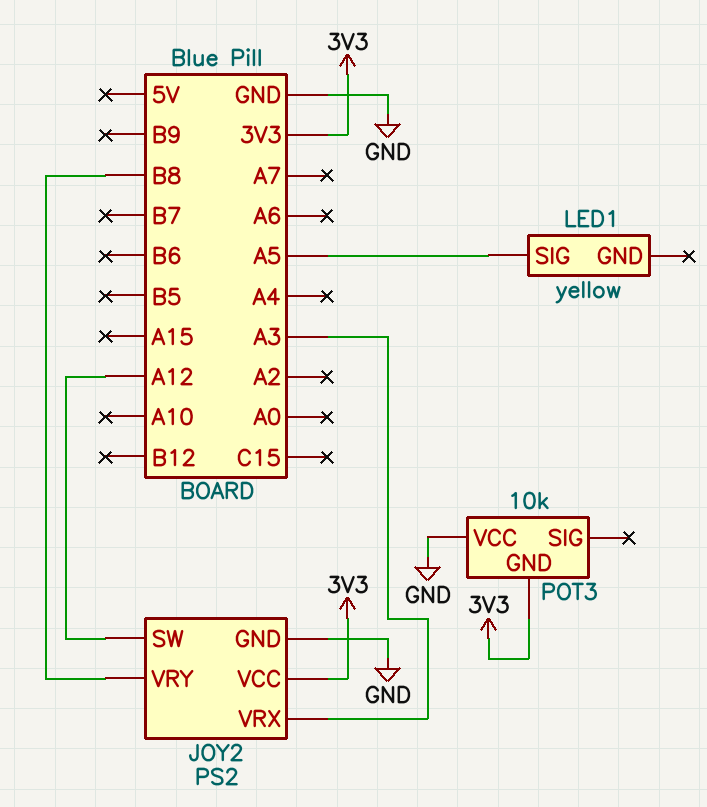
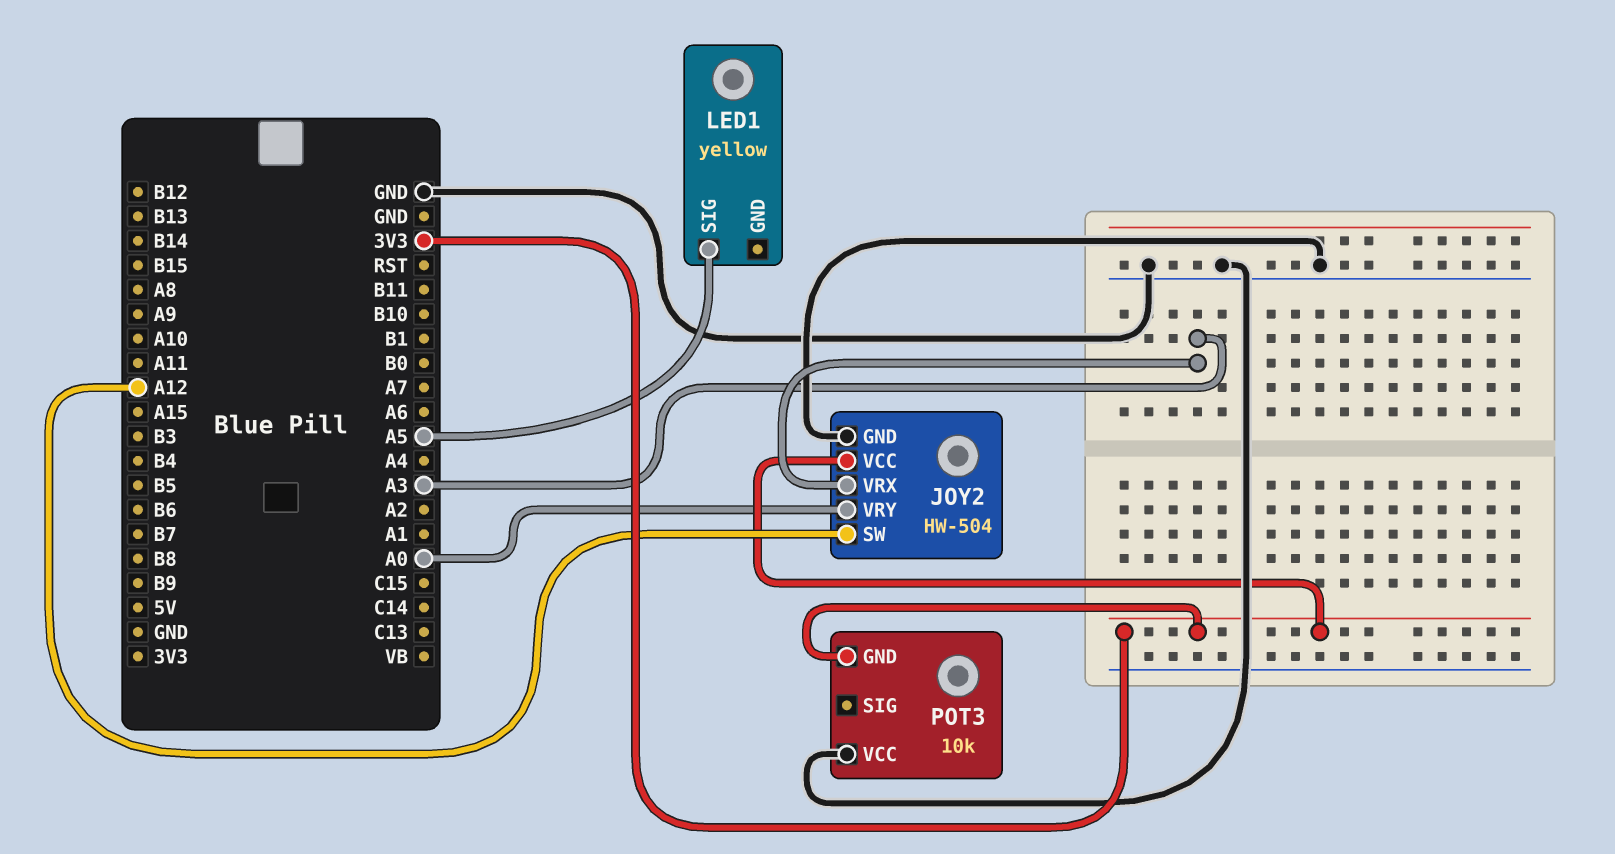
JOY2: PS2 -> HW-504
JOY2 pin VRY: B8 -> A0

